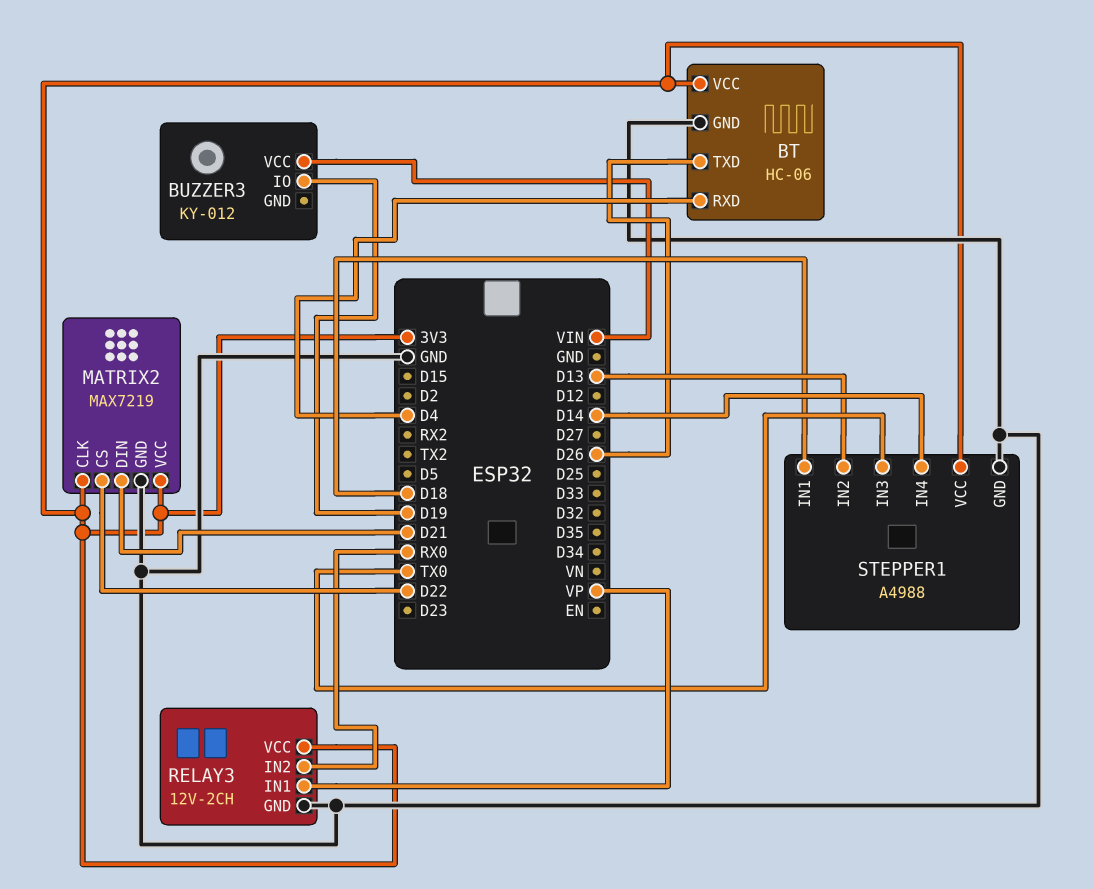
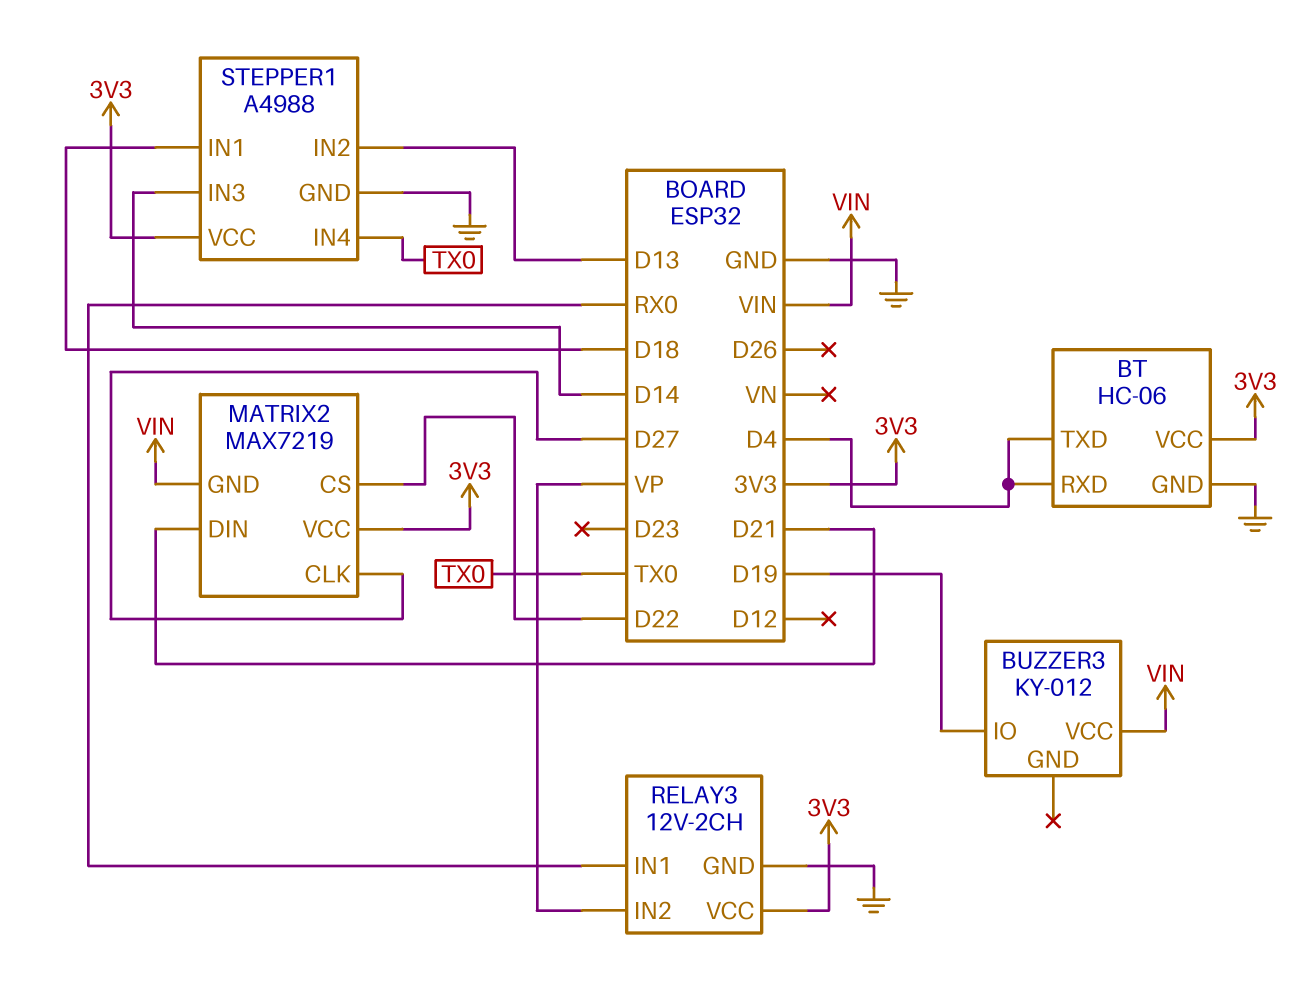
BT pin TXD: D26 -> D4
MATRIX2 pin CLK: 3V3 -> D27
MATRIX2 pin GND: GND -> VIN
RELAY3 pin IN1: VP -> RX0
RELAY3 pin IN2: RX0 -> VP
STEPPER1 pin IN3: TX0 -> D14
STEPPER1 pin IN4: D14 -> TX0

